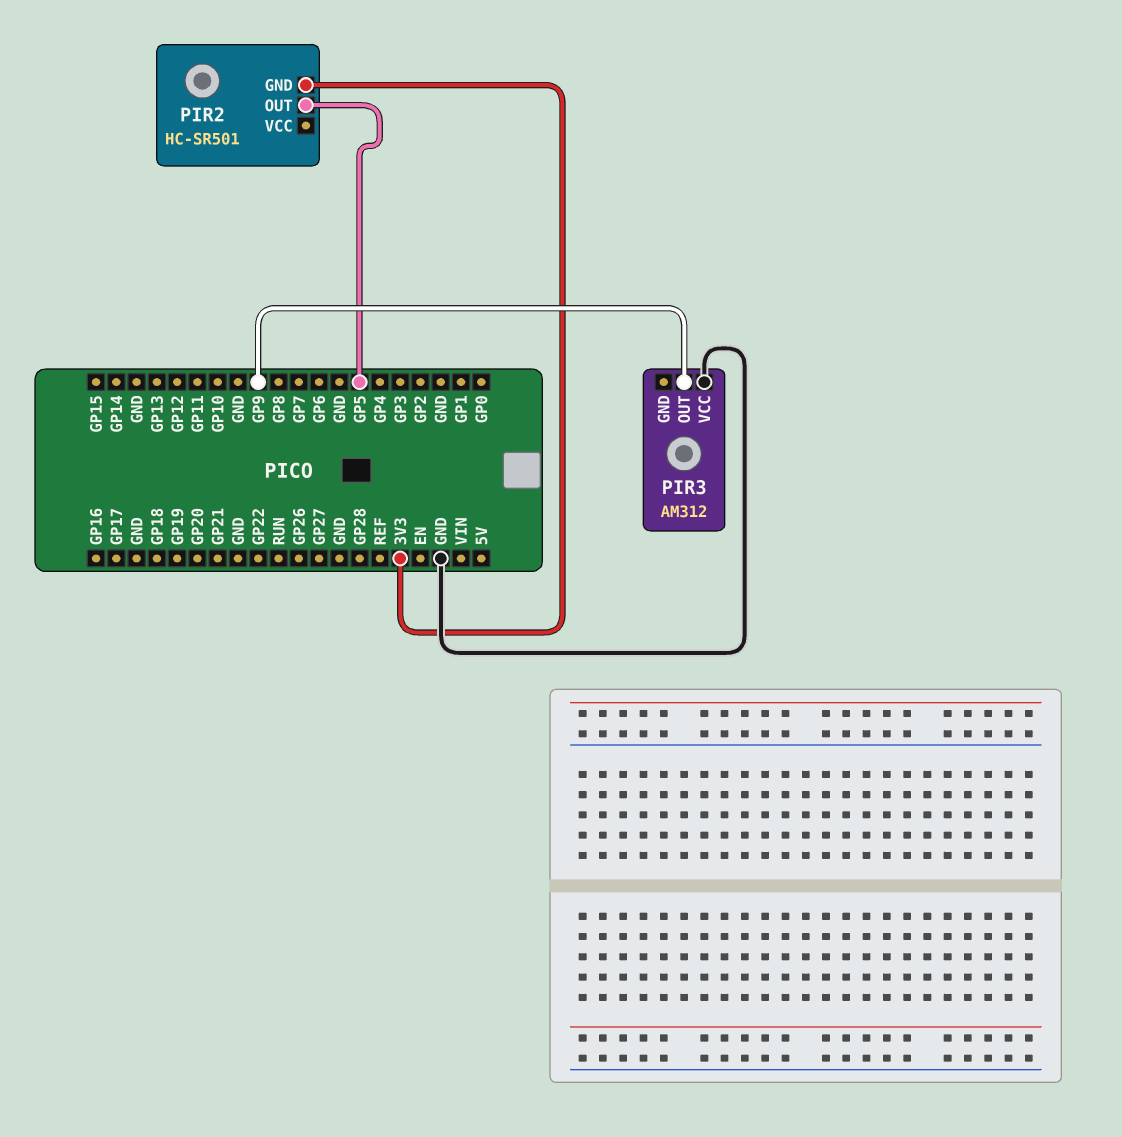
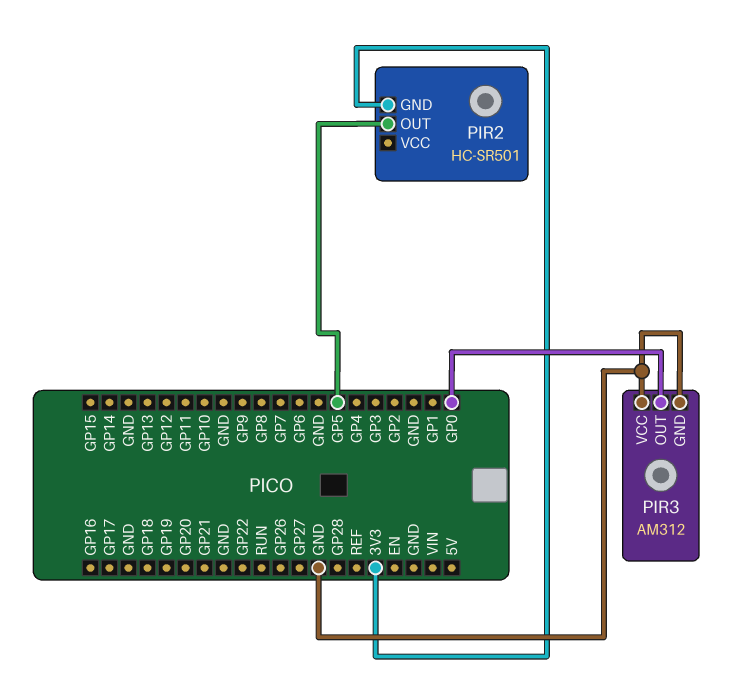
PIR3 pin GND: none -> GND
PIR3 pin OUT: GP9 -> GP0

